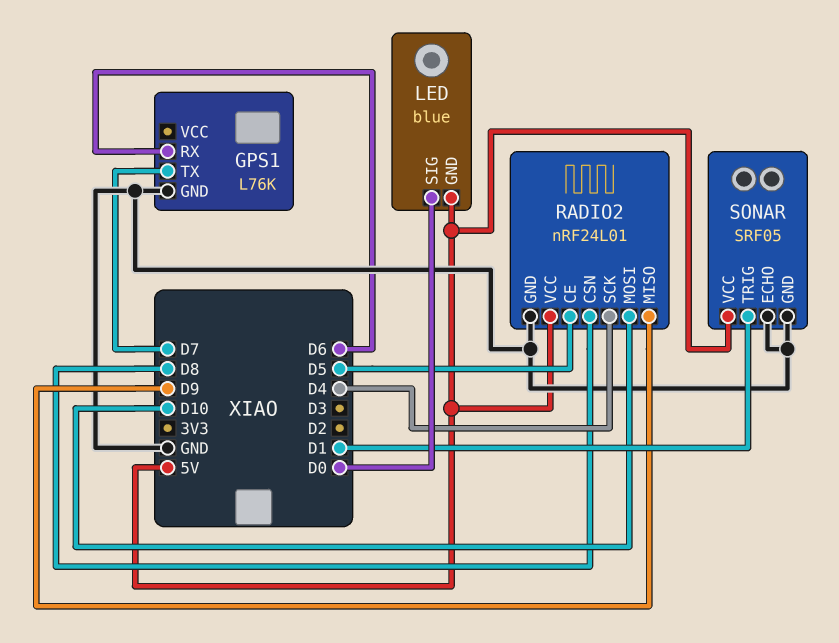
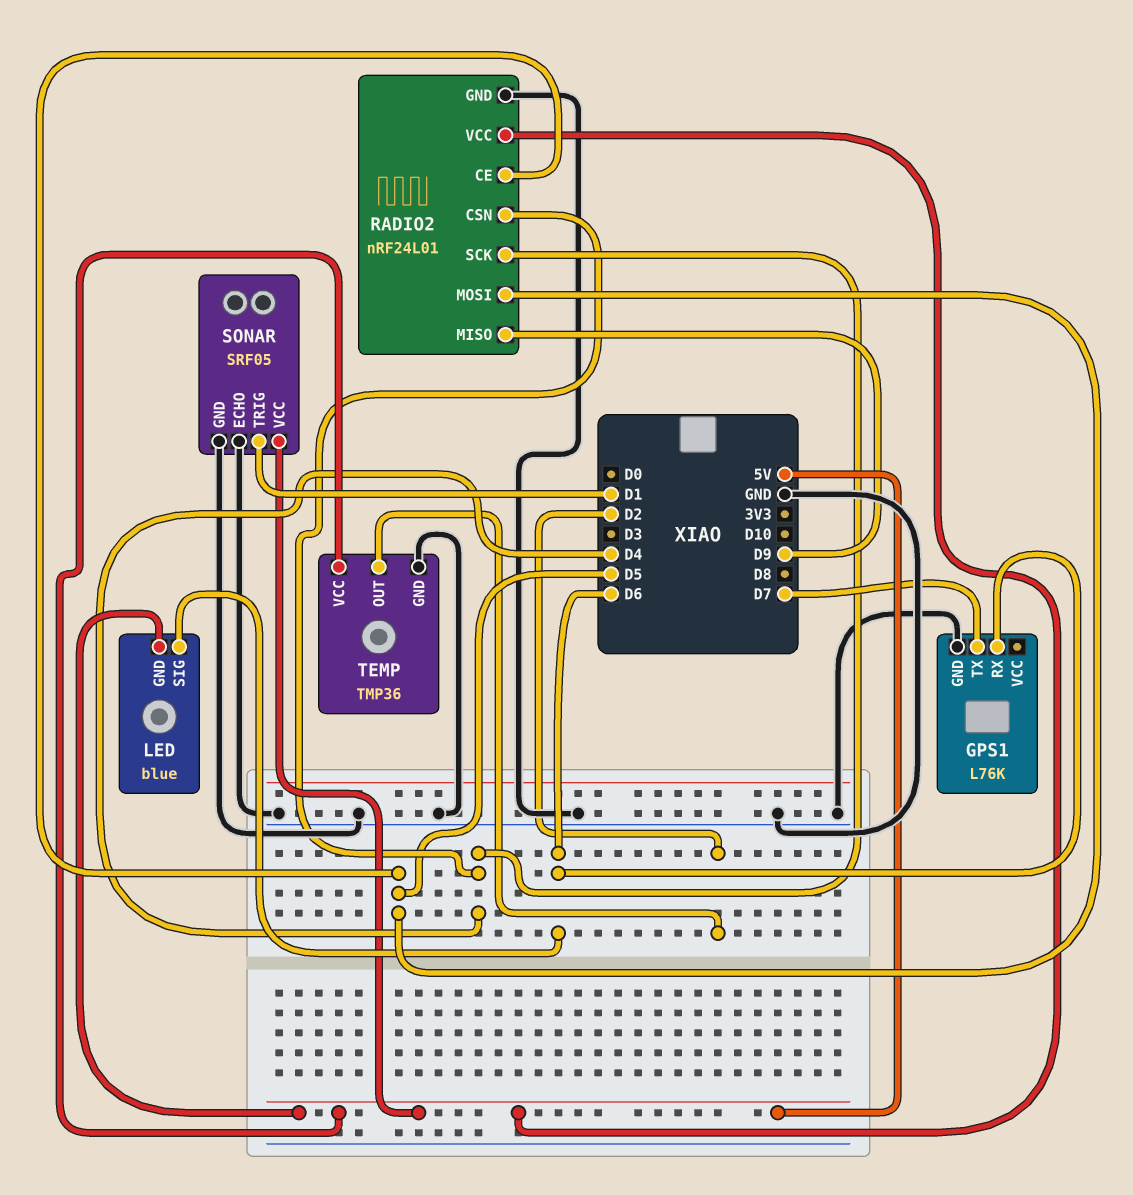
LED pin SIG: D0 -> D6
RADIO2 pin CSN: D8 -> D4
RADIO2 pin MOSI: D10 -> D5
TEMP: none -> TMP36
TEMP pin GND: none -> GND
TEMP pin OUT: none -> D2
TEMP pin VCC: none -> 5V

